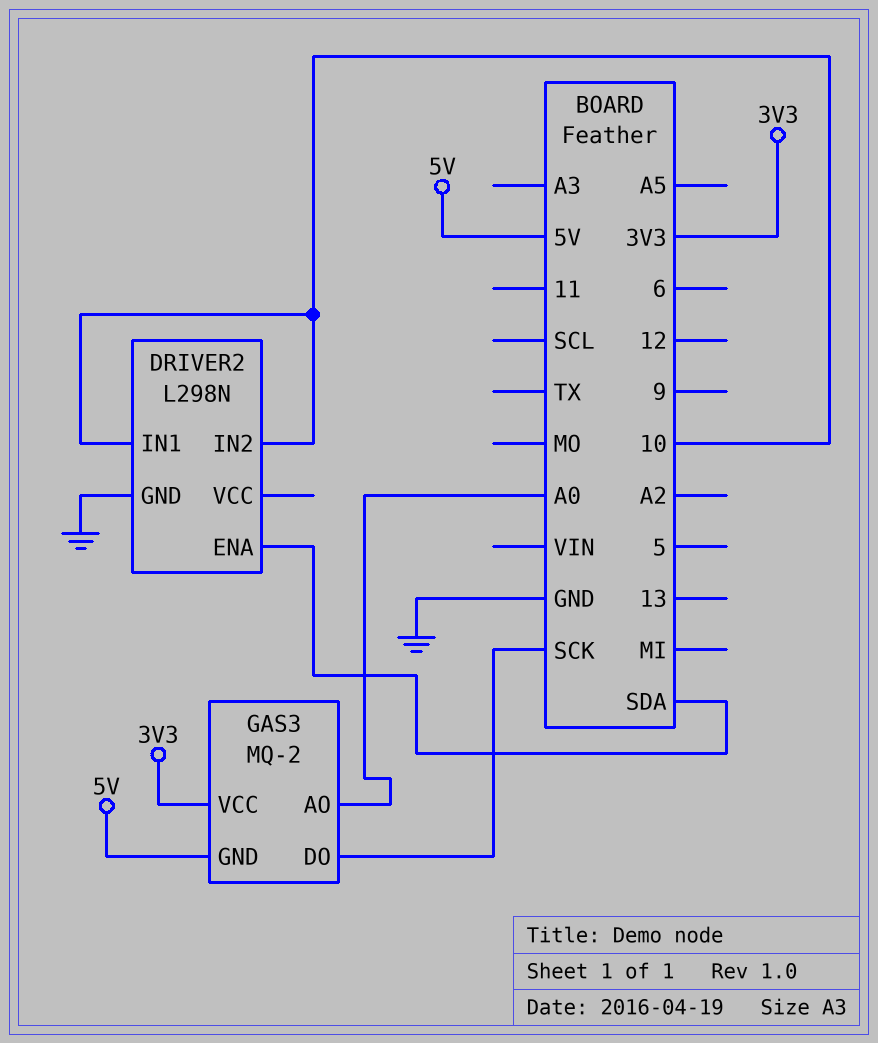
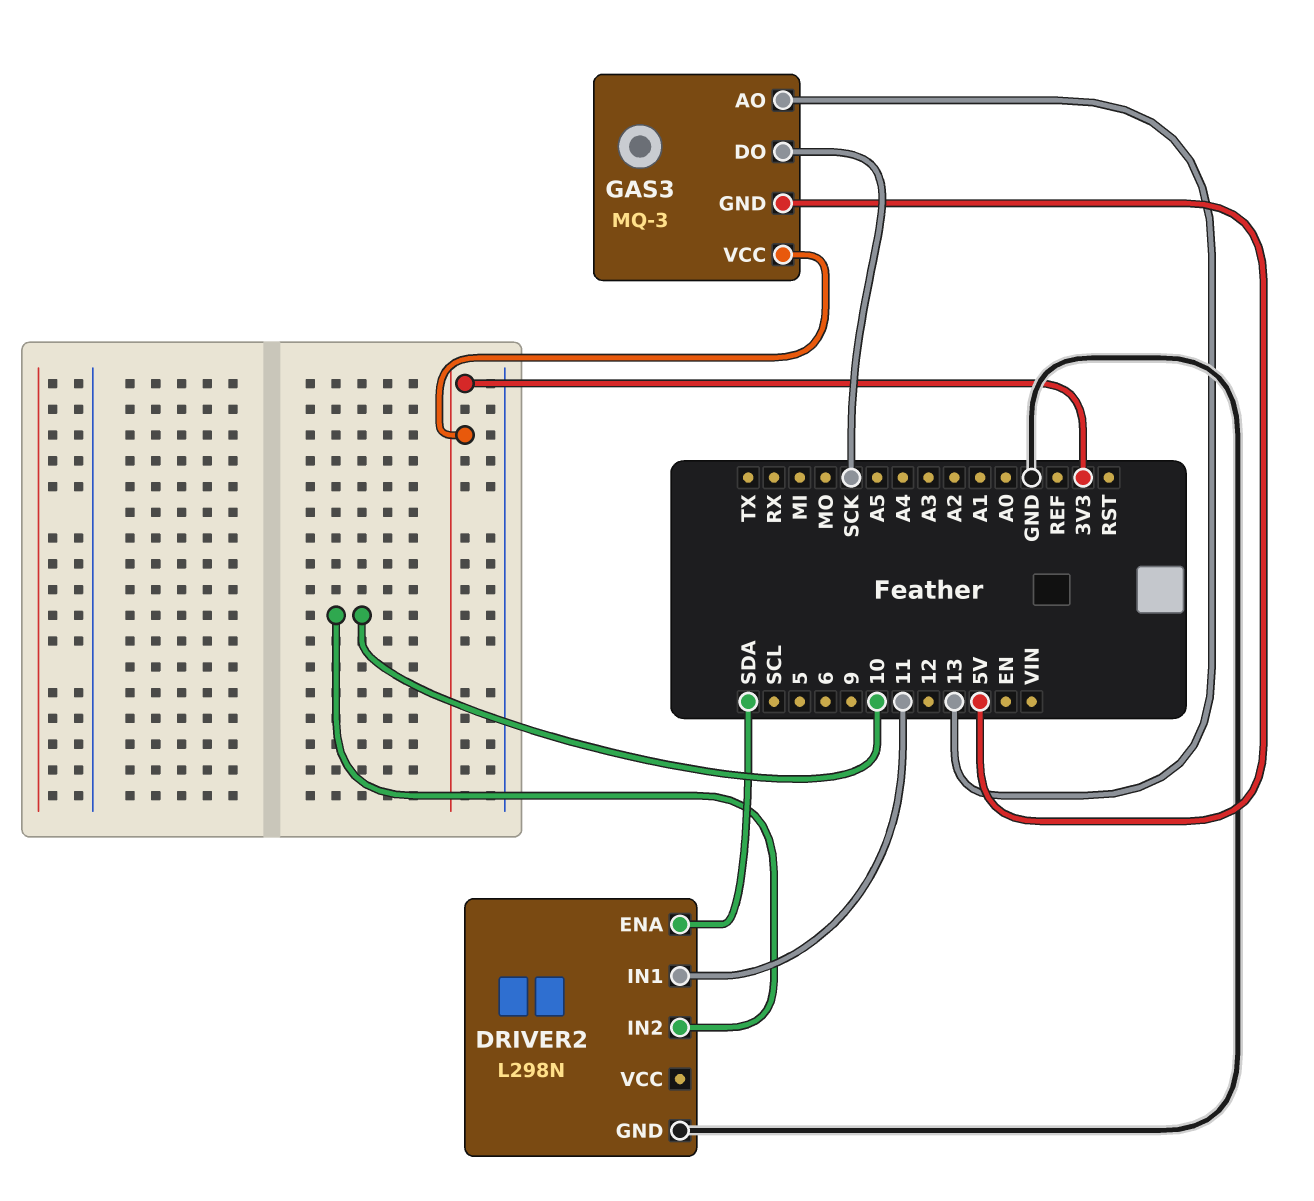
DRIVER2 pin IN1: 10 -> 11
GAS3: MQ-2 -> MQ-3
GAS3 pin AO: A0 -> 13

